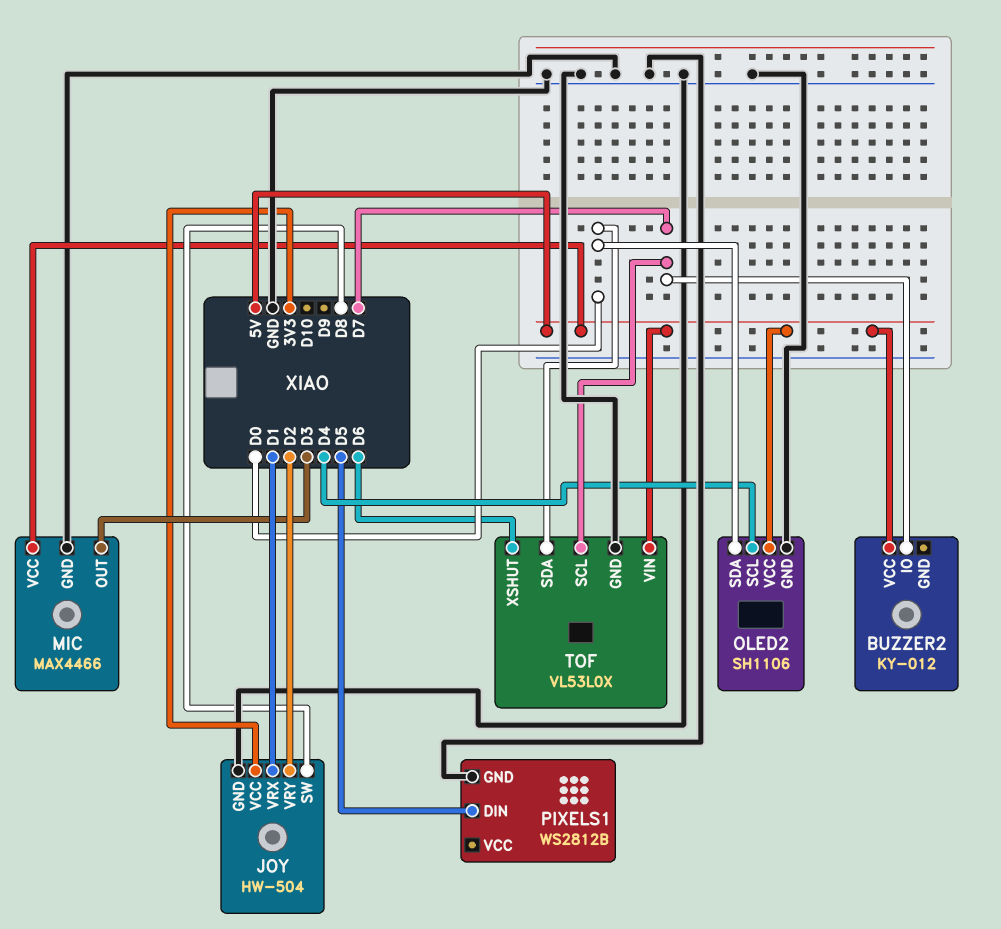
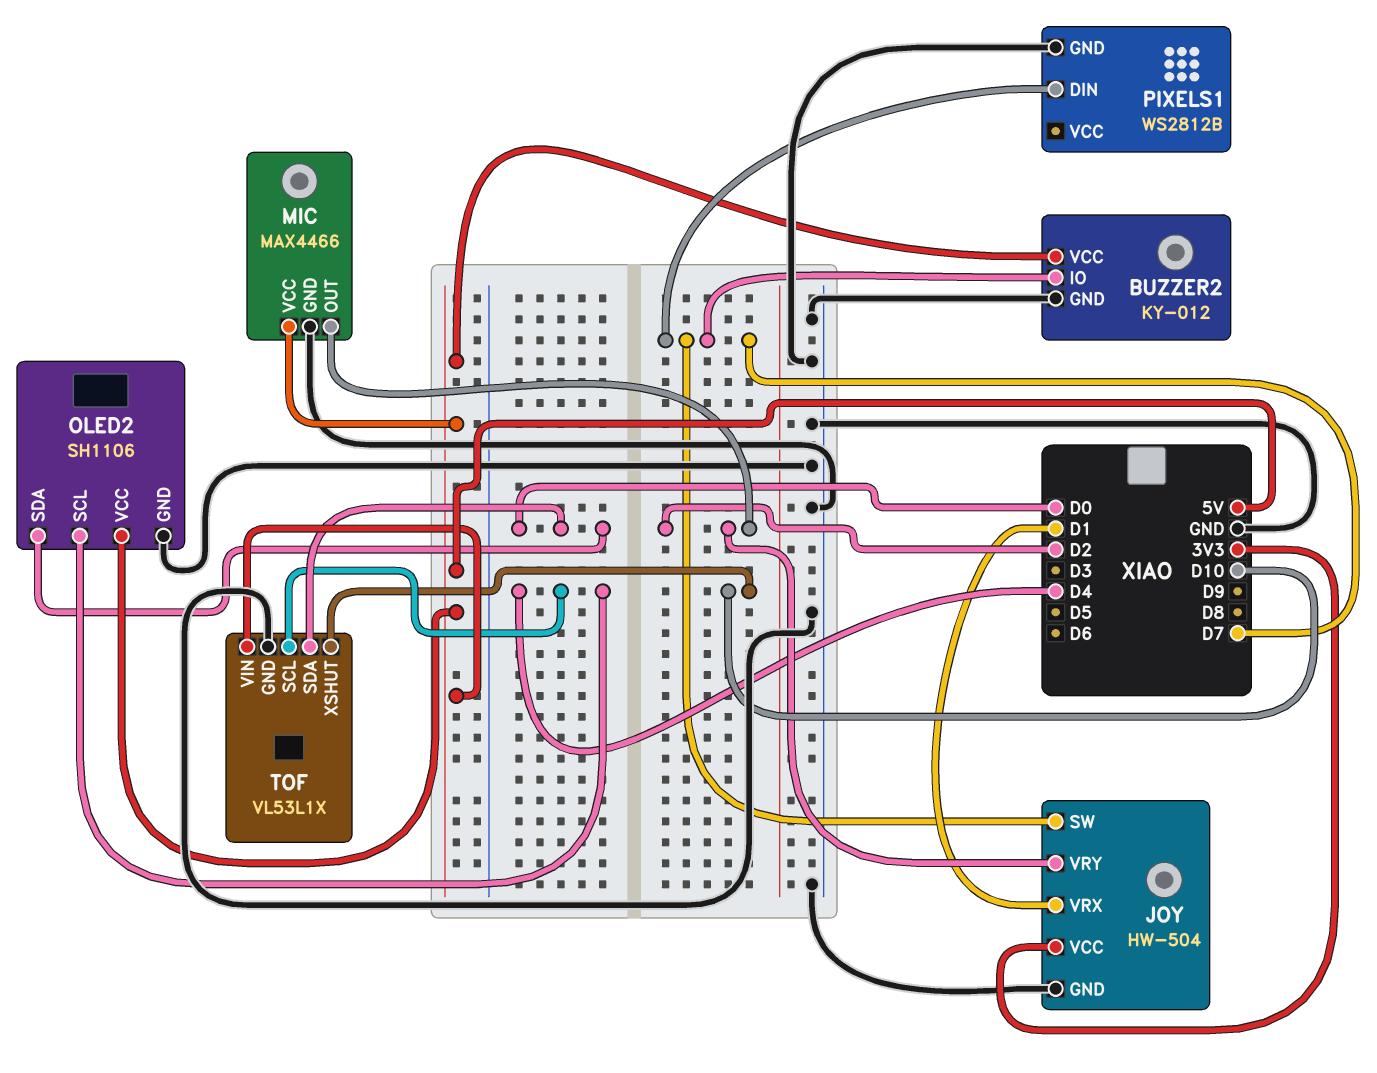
BUZZER2 pin GND: none -> GND
JOY pin SW: D8 -> D7
MIC pin OUT: D3 -> D2
PIXELS1 pin DIN: D5 -> D7
TOF: VL53L0X -> VL53L1X
TOF pin SCL: D7 -> D4
TOF pin XSHUT: D6 -> D10

